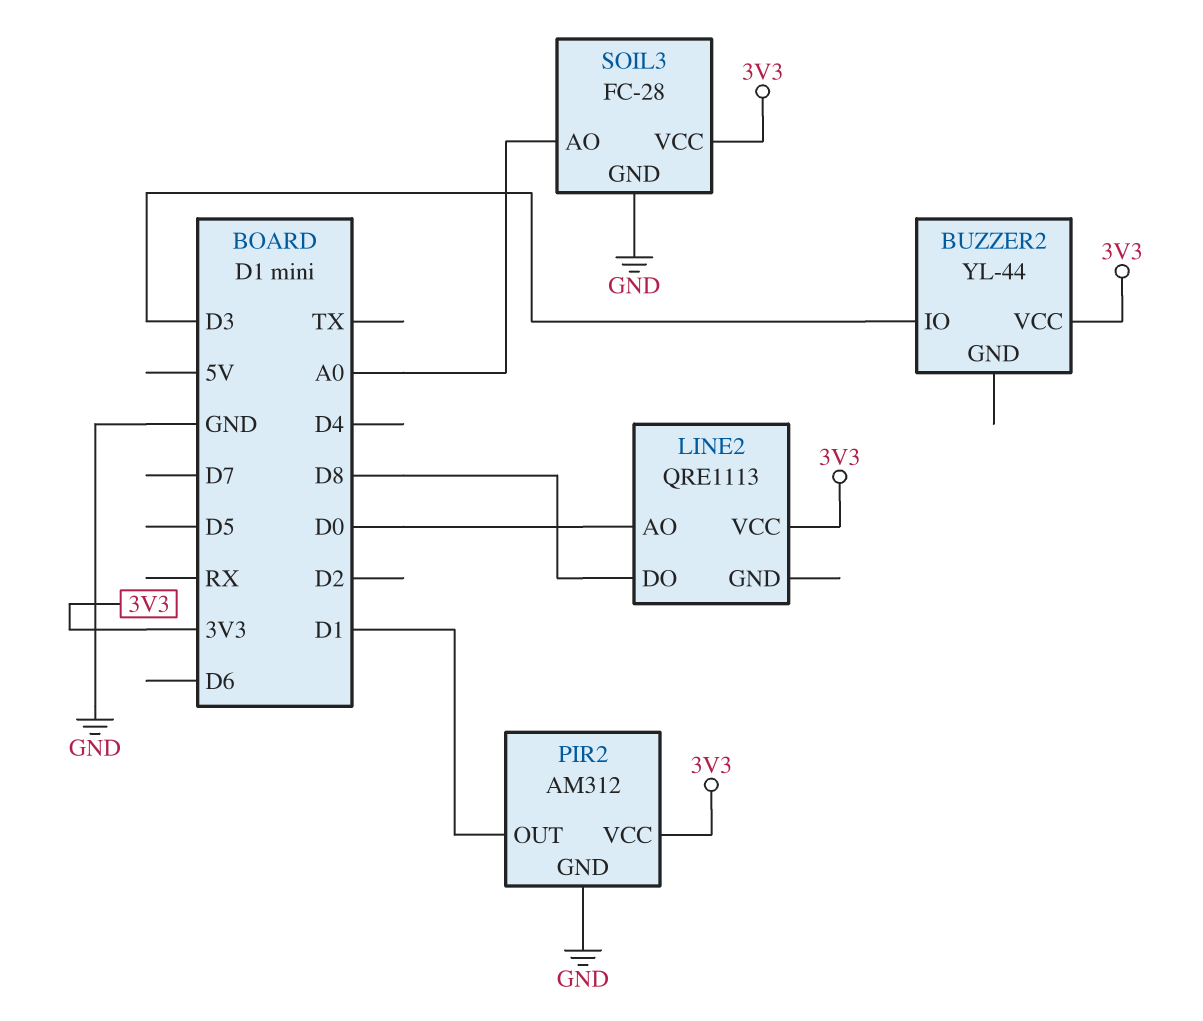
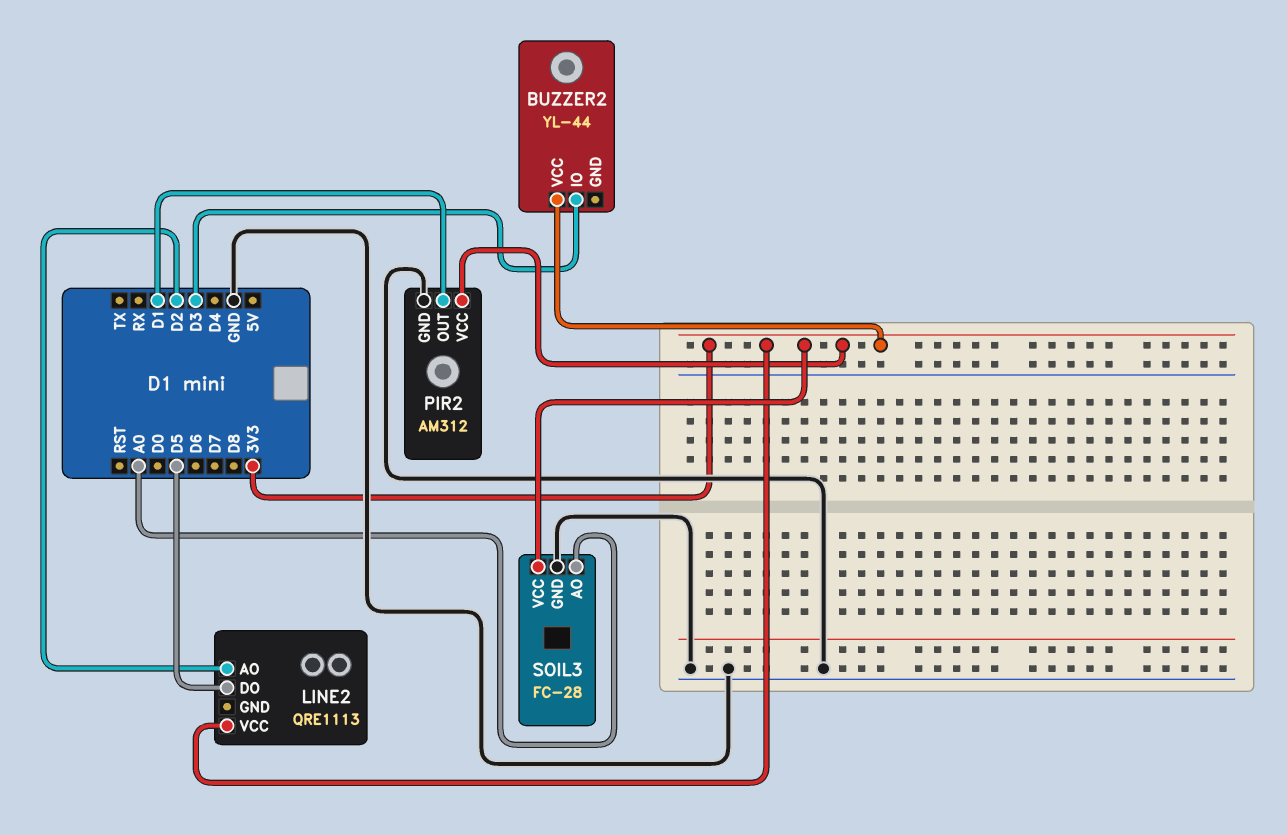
LINE2 pin AO: D0 -> D2
LINE2 pin DO: D8 -> D5

